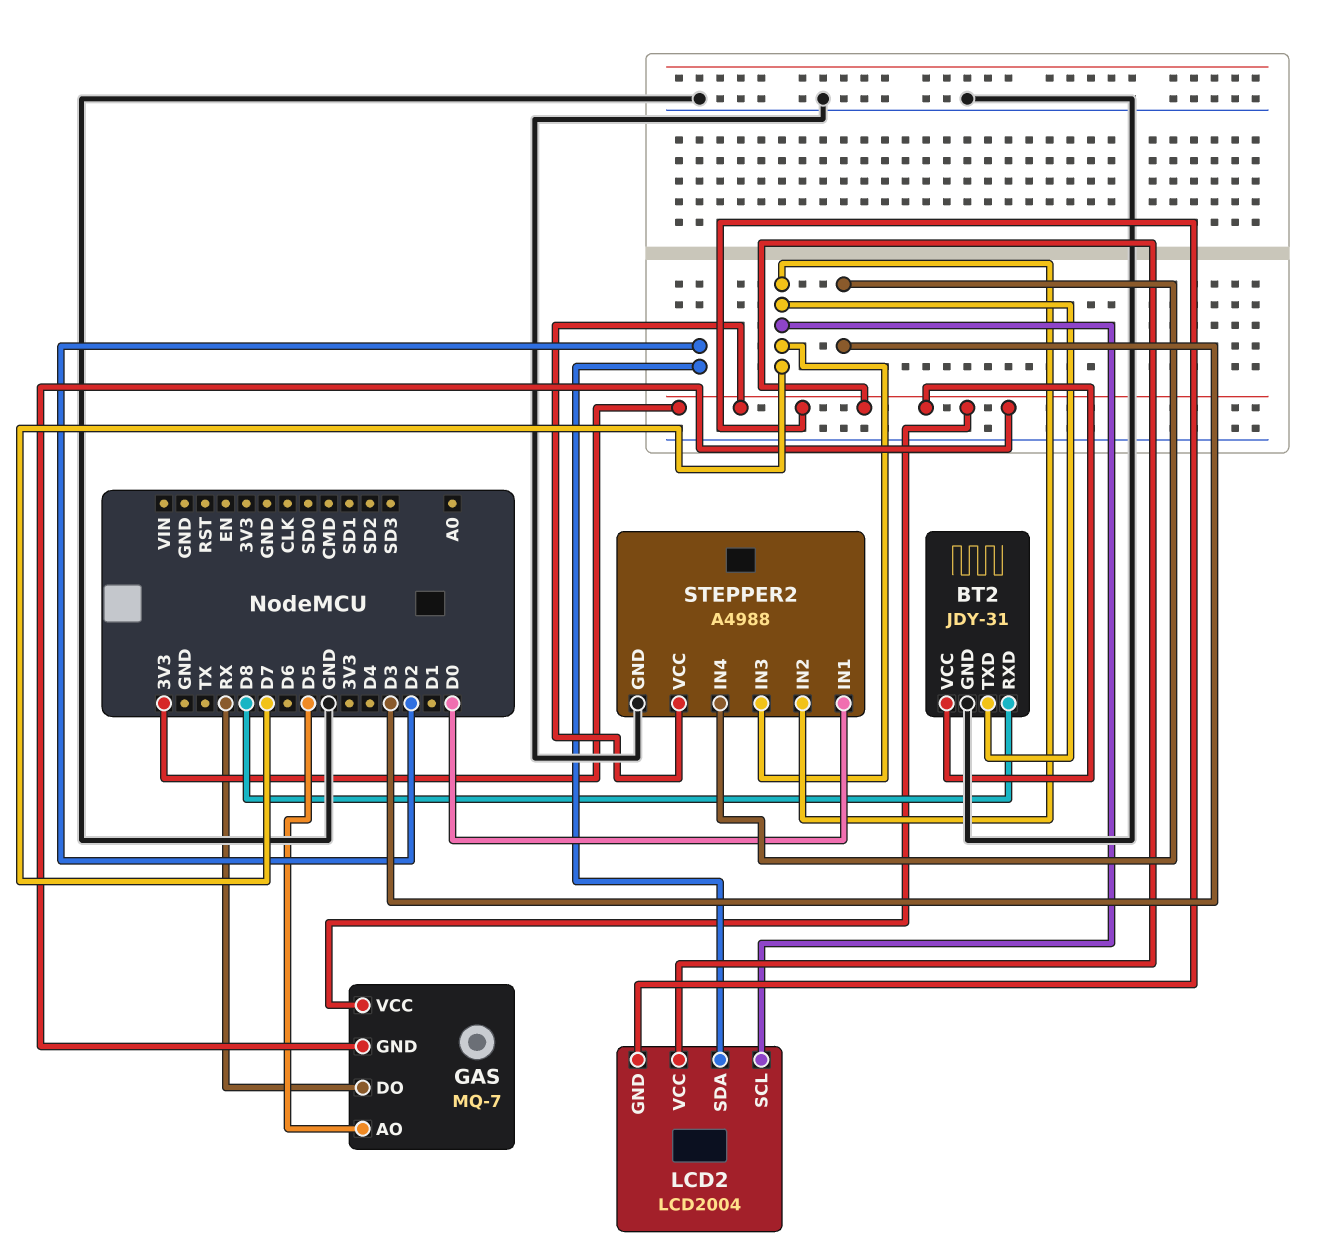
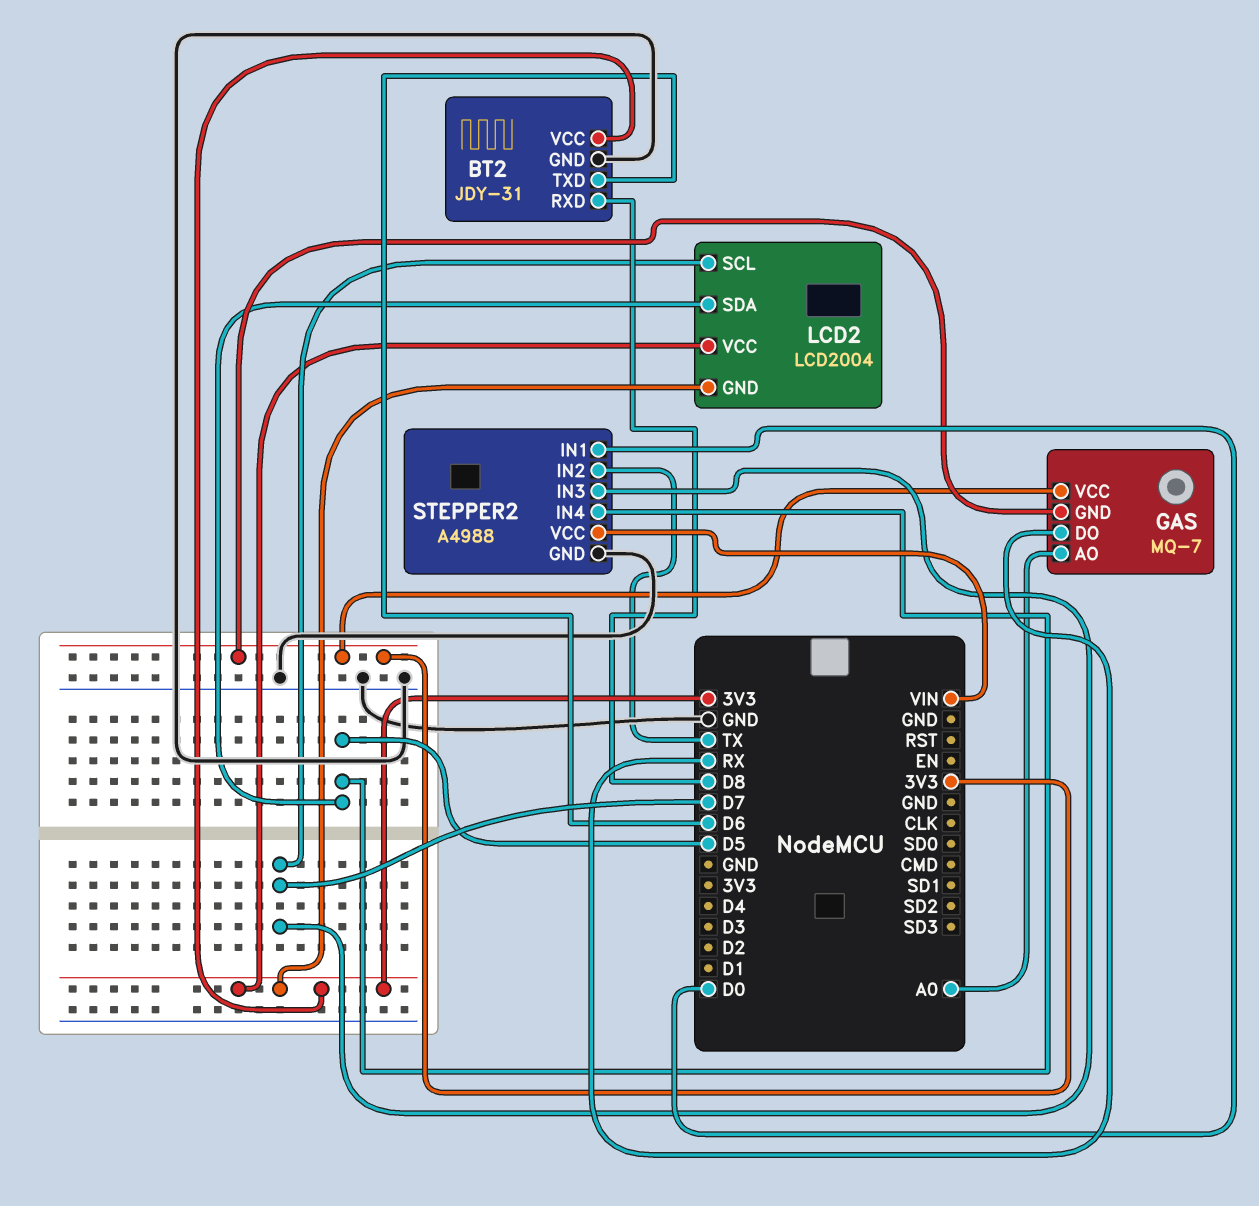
BT2 pin TXD: D7 -> D6
GAS pin AO: D5 -> A0
LCD2 pin SDA: D2 -> D5
STEPPER2 pin IN2: D7 -> TX
STEPPER2 pin IN4: D3 -> D5
STEPPER2 pin VCC: 3V3 -> VIN

